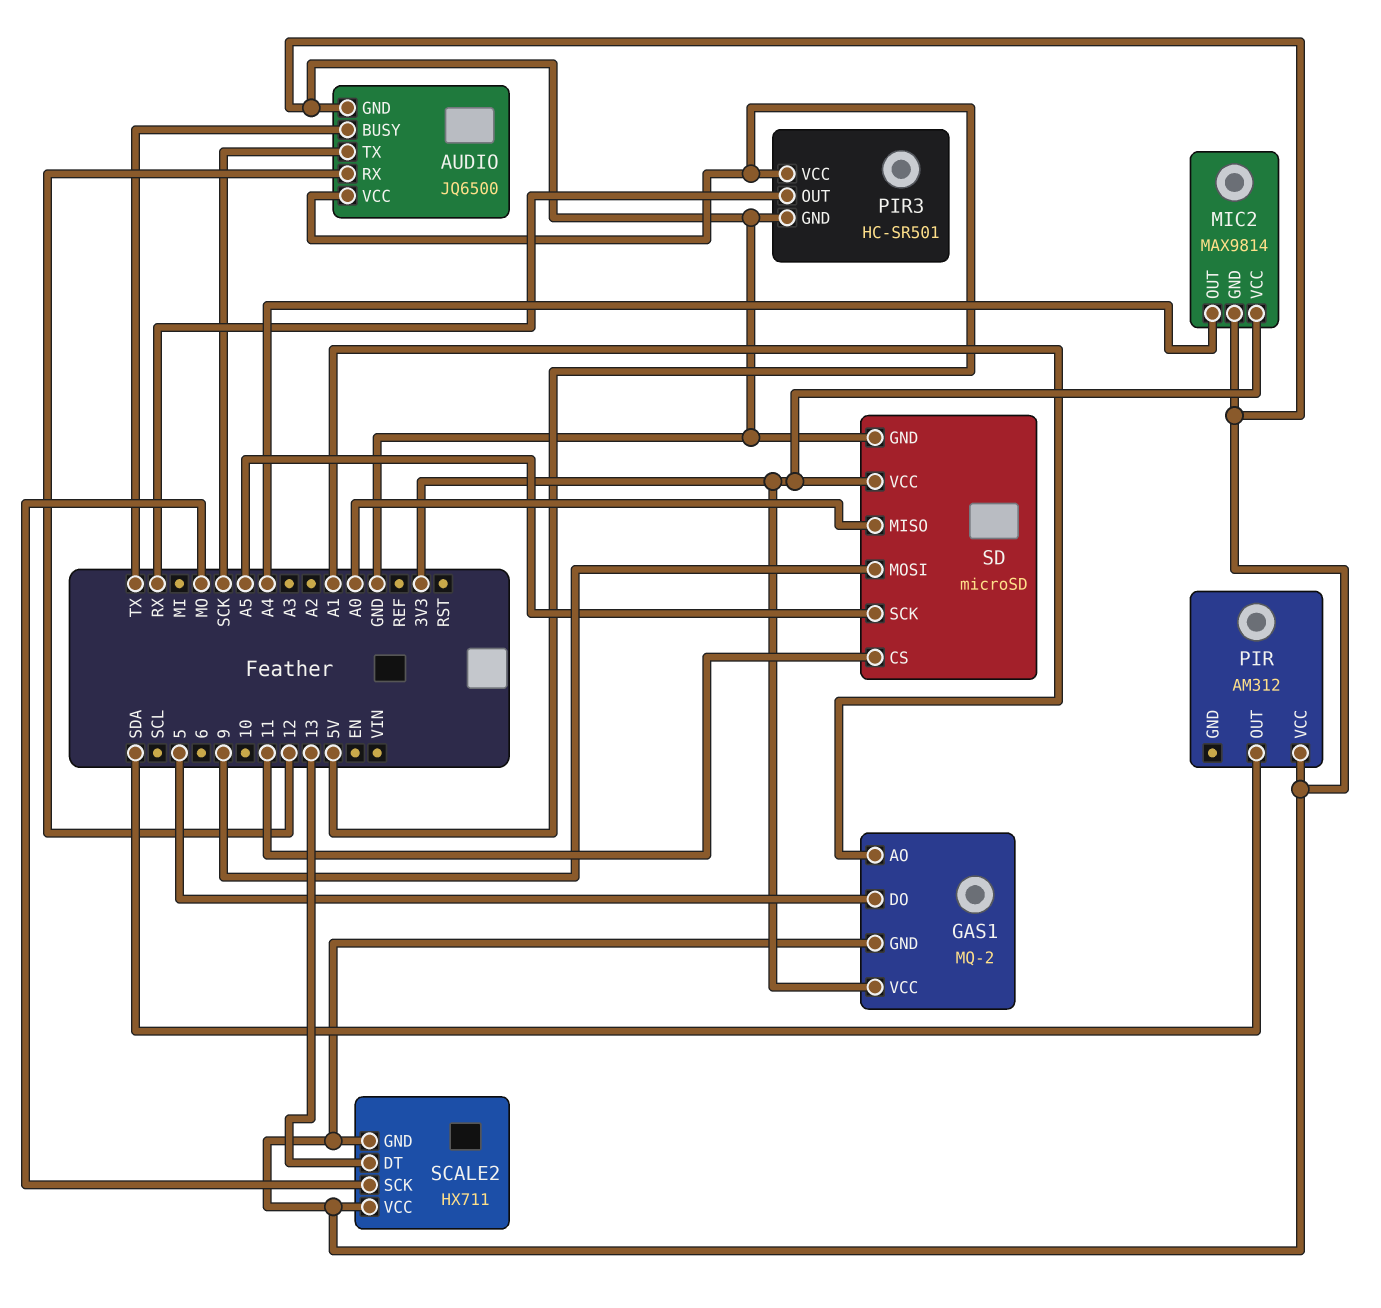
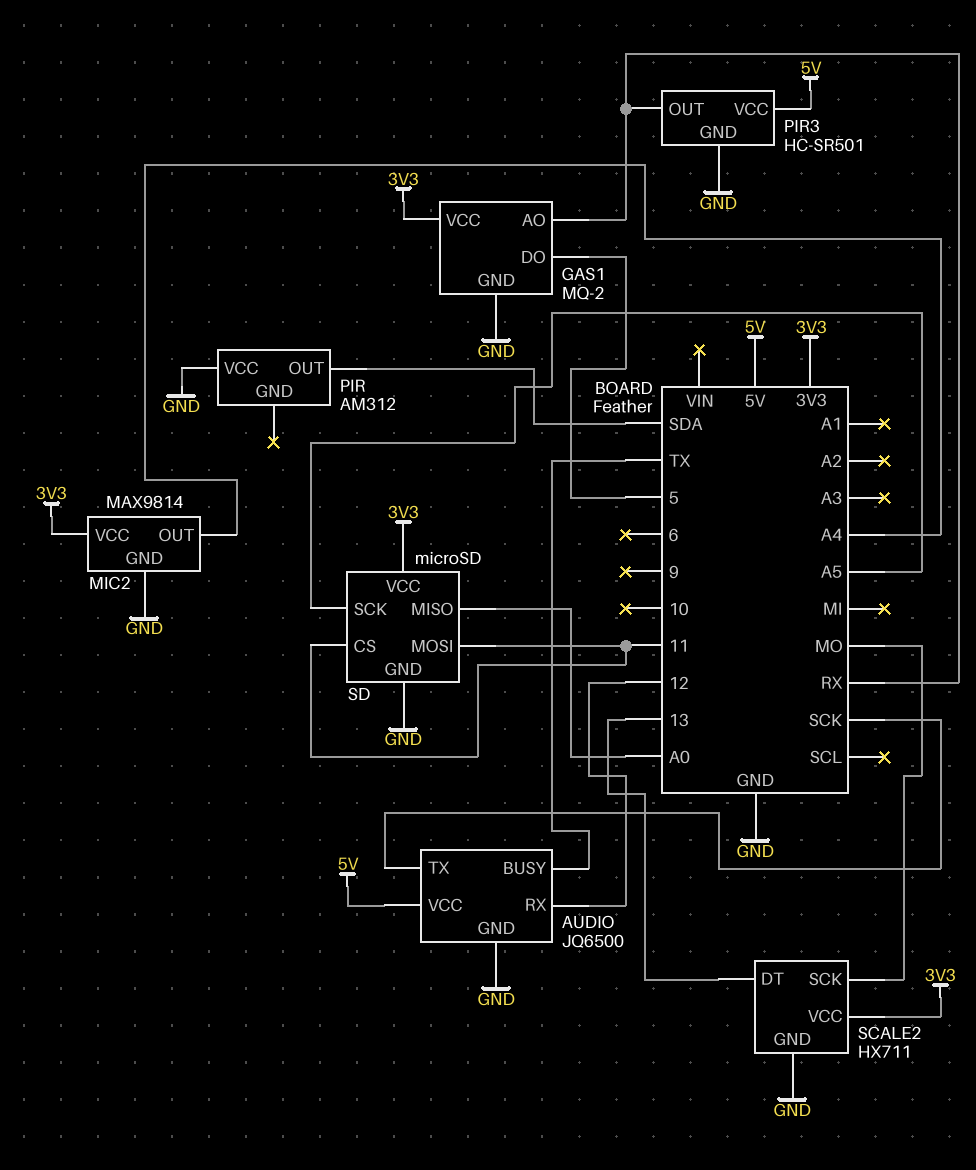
GAS1 pin AO: A1 -> RX
SCALE2 pin VCC: GND -> 3V3
SD pin MOSI: 9 -> 11

